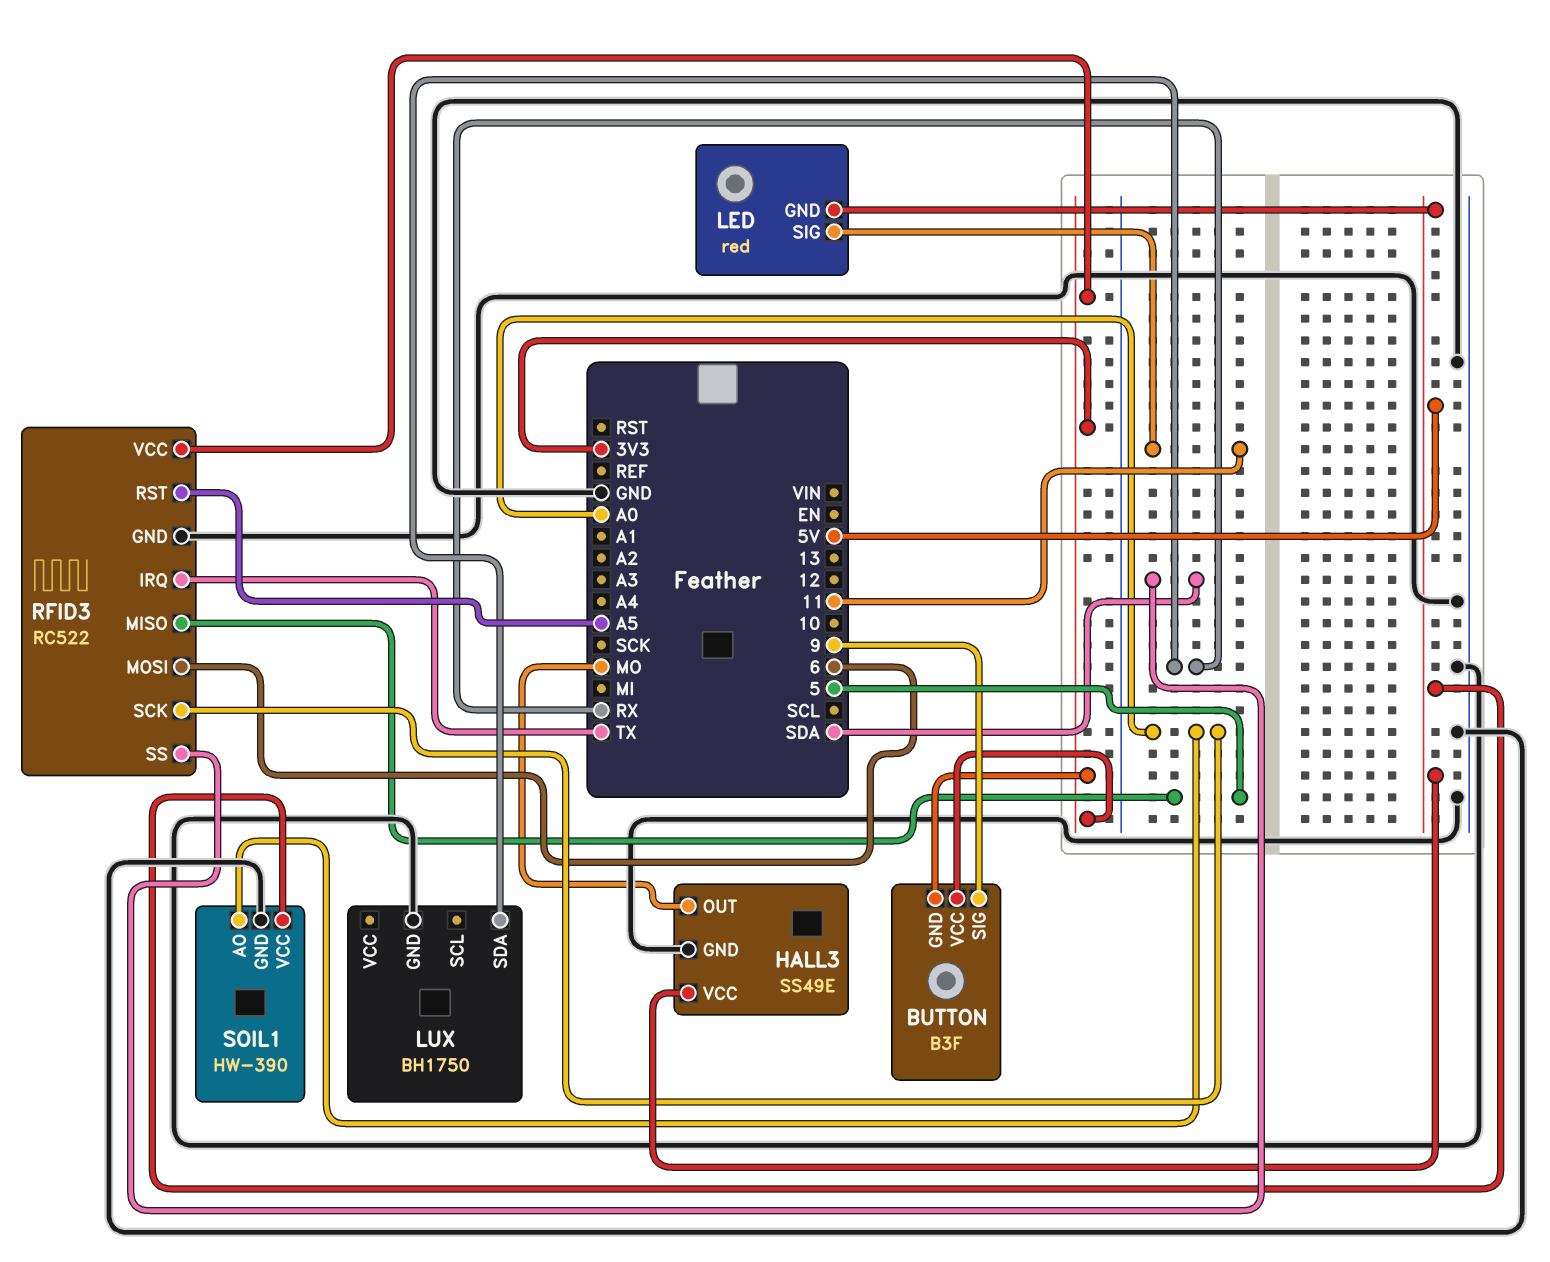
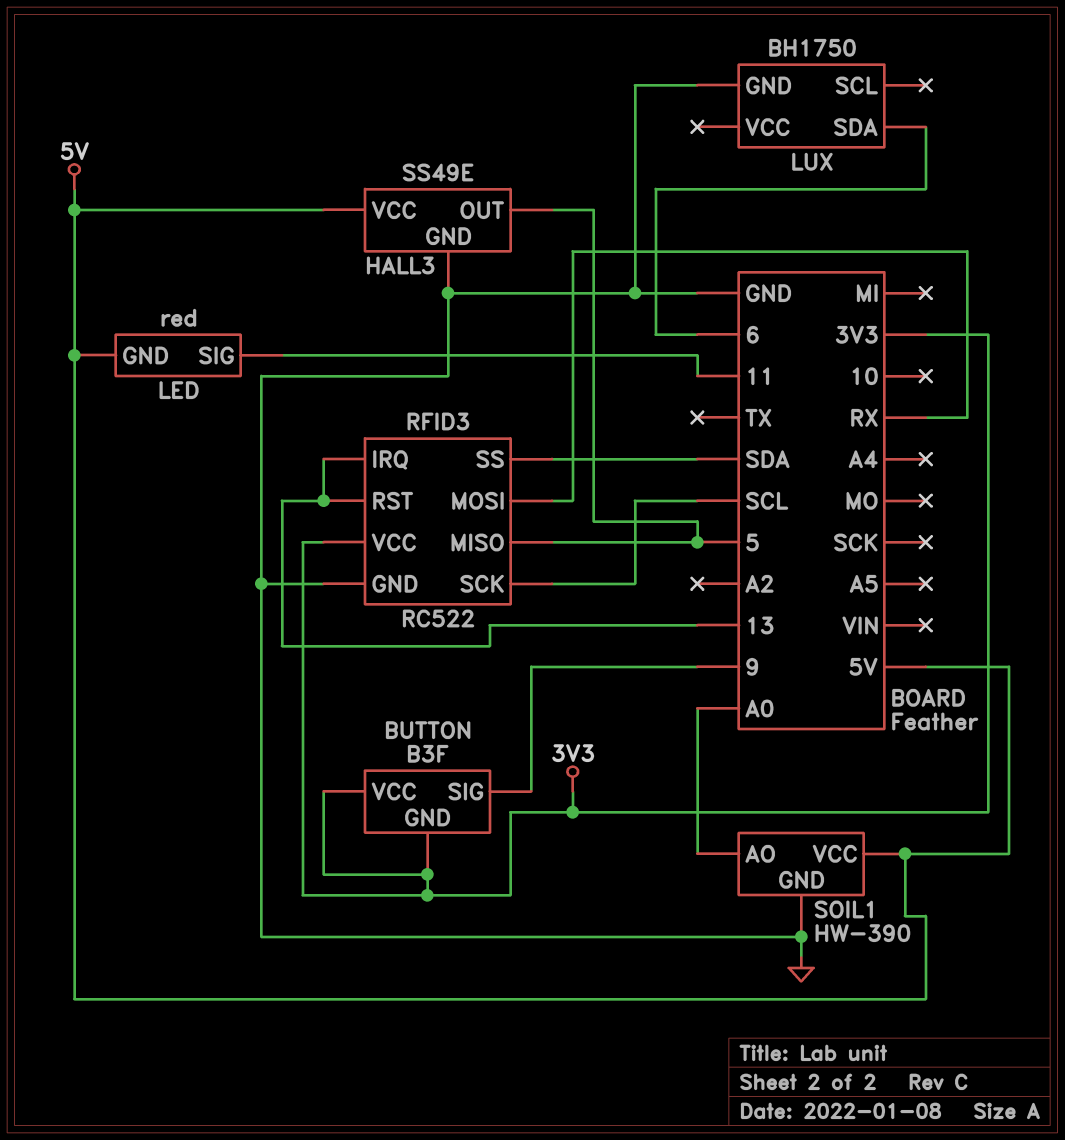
HALL3 pin OUT: MO -> 5
LUX pin SDA: RX -> 6
RFID3 pin IRQ: TX -> 13
RFID3 pin MOSI: 6 -> RX
RFID3 pin RST: A5 -> 13
RFID3 pin SCK: A0 -> SCL

